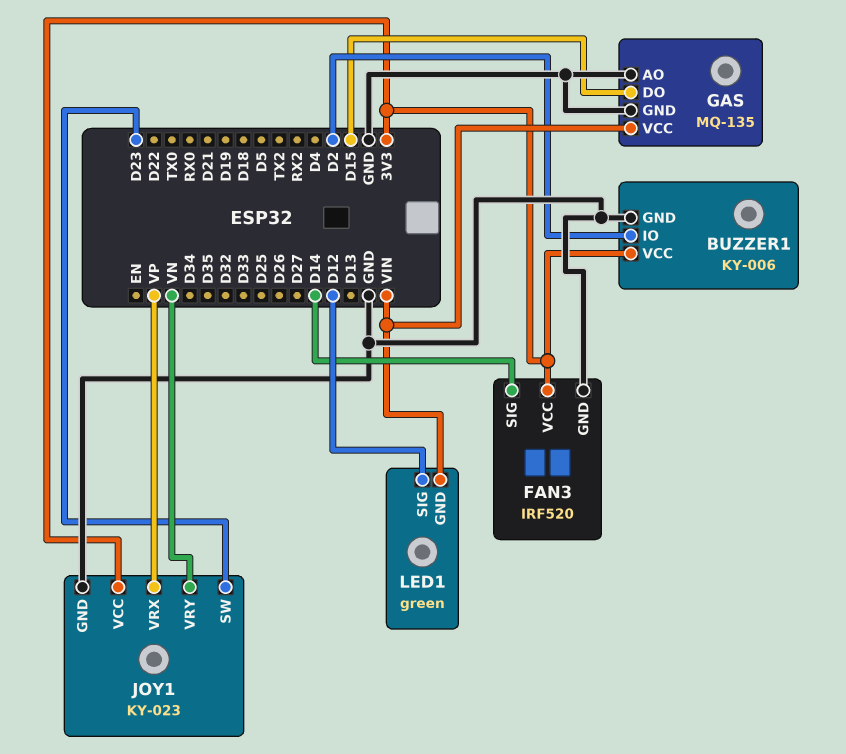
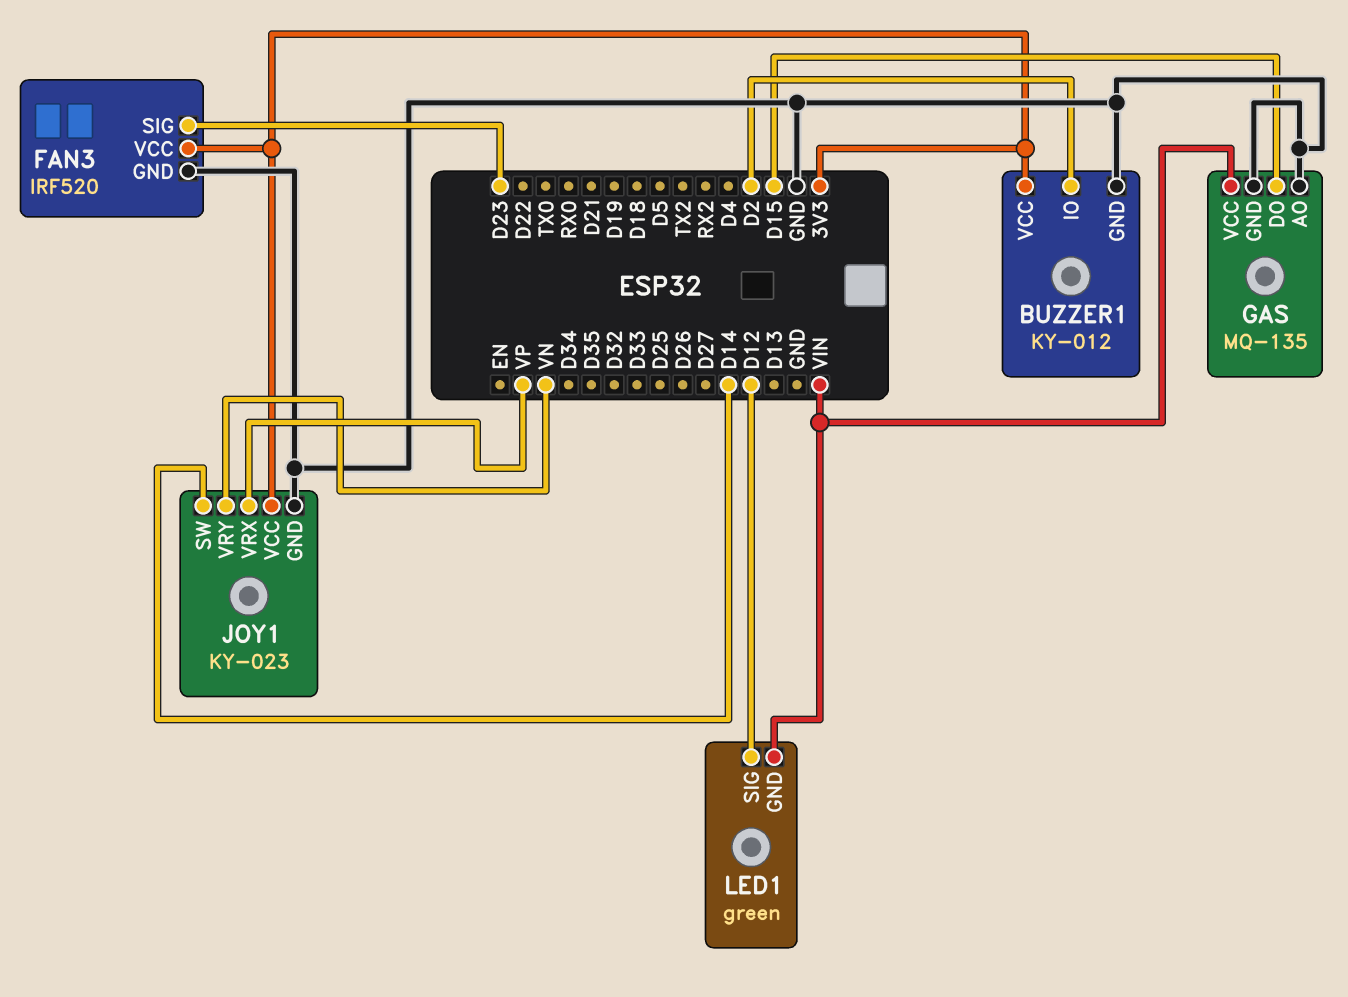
BUZZER1: KY-006 -> KY-012
FAN3 pin SIG: D14 -> D23
JOY1 pin SW: D23 -> D14

